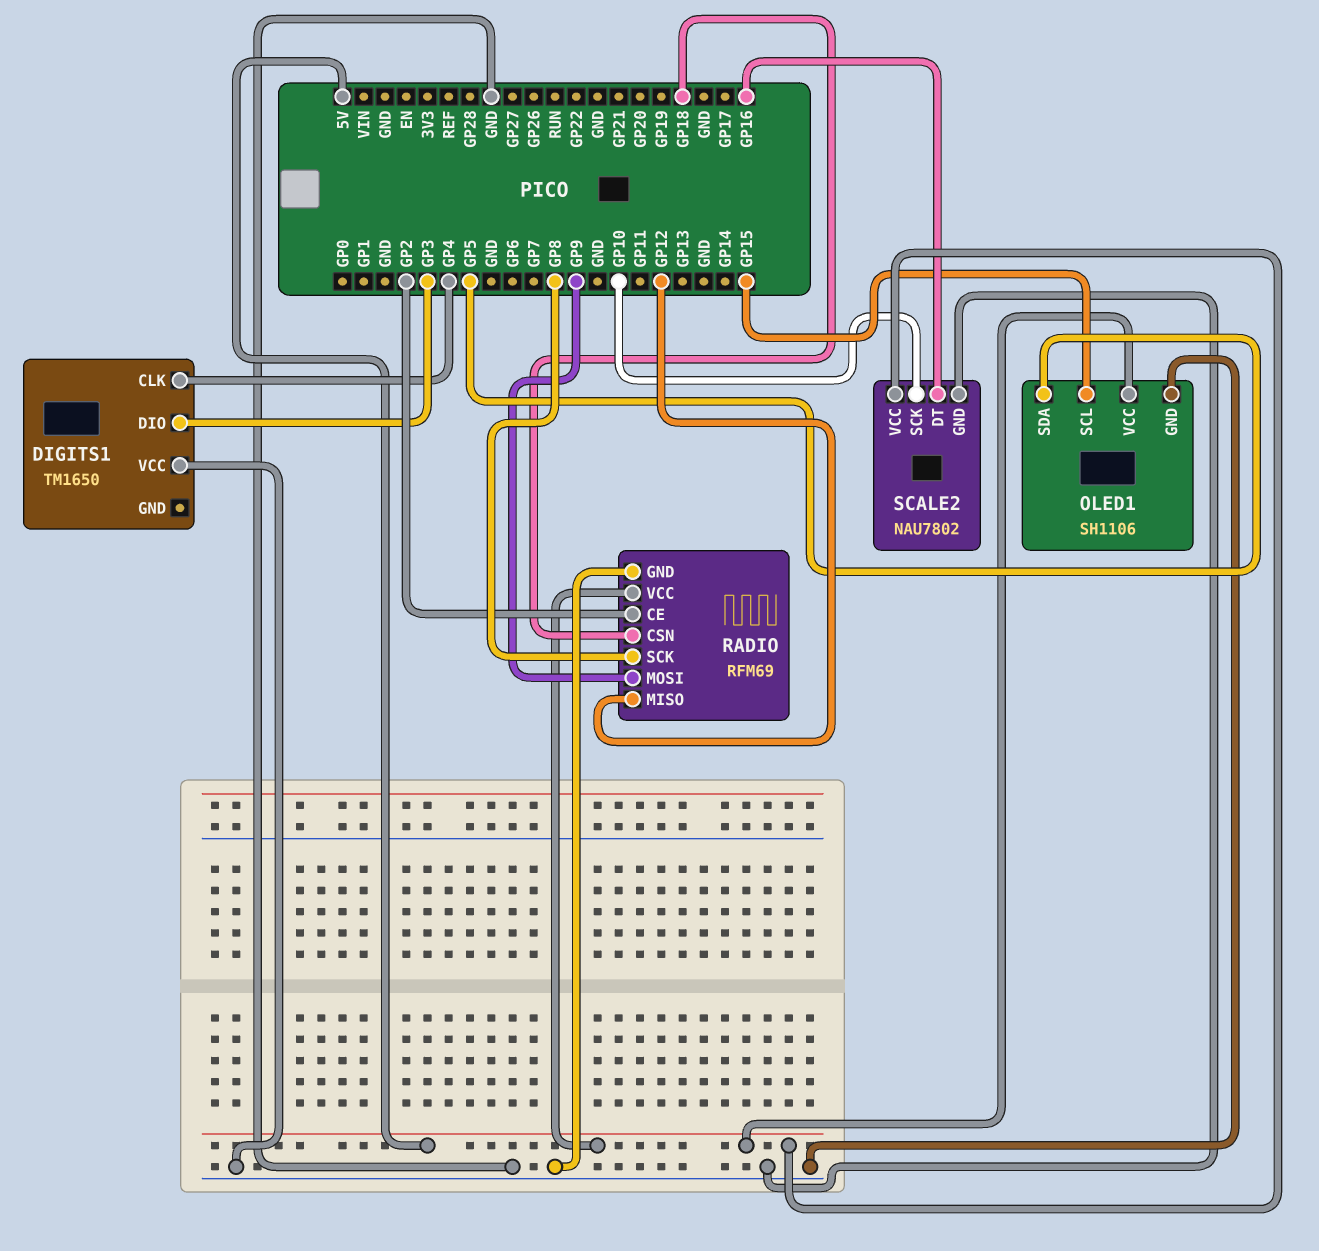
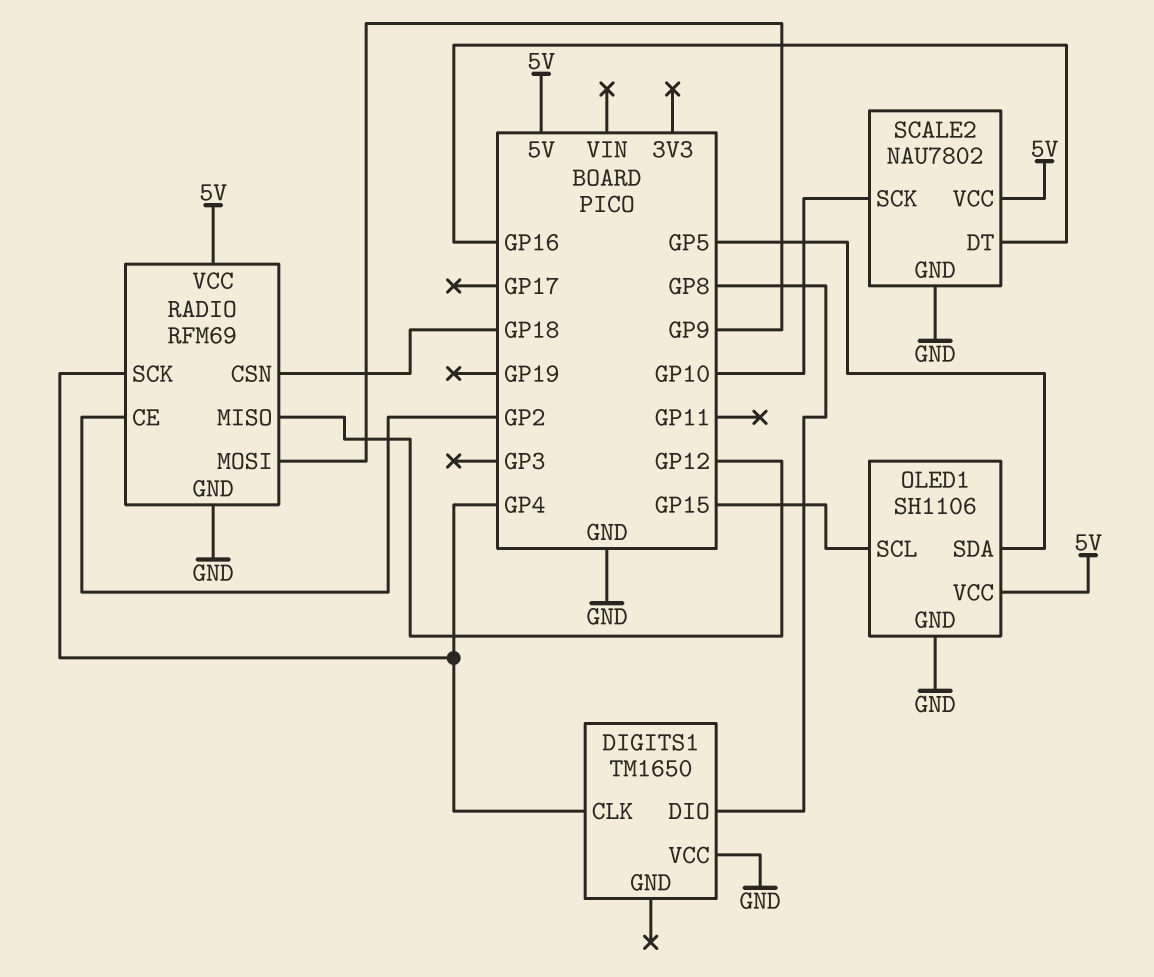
DIGITS1 pin DIO: GP3 -> GP8
RADIO pin SCK: GP8 -> GP4

